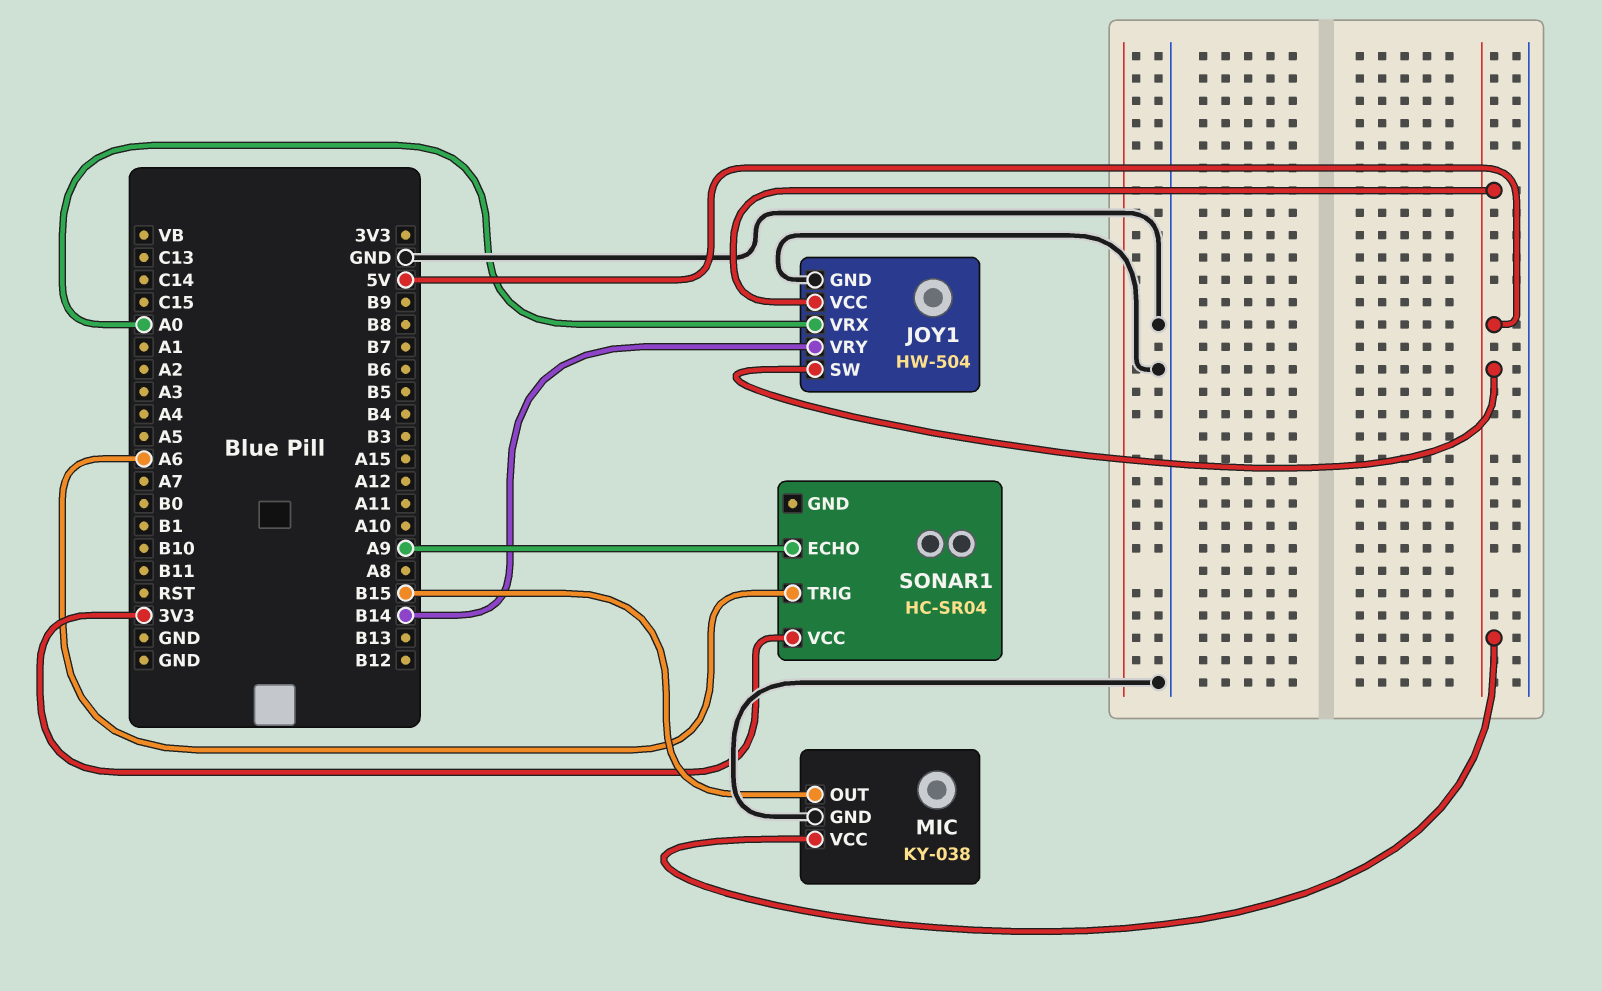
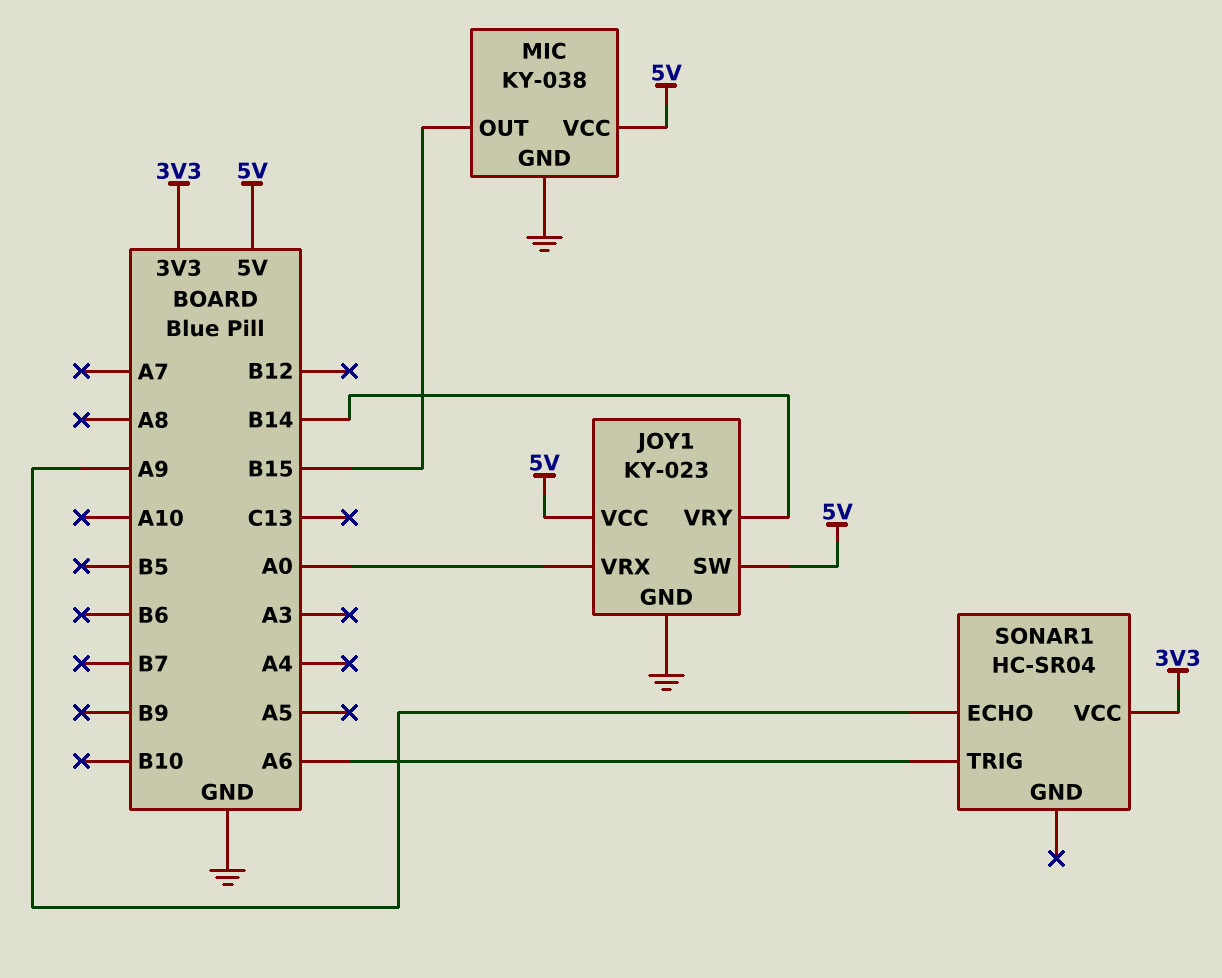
JOY1: HW-504 -> KY-023

